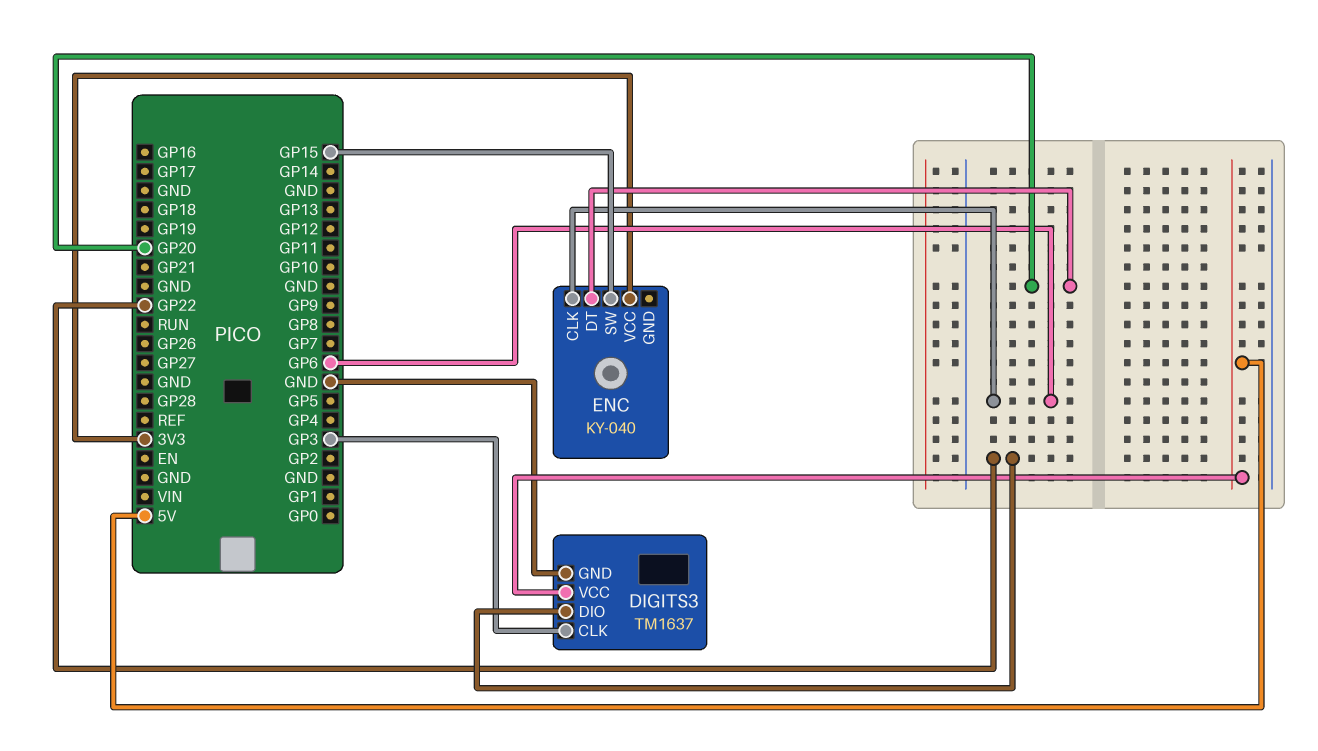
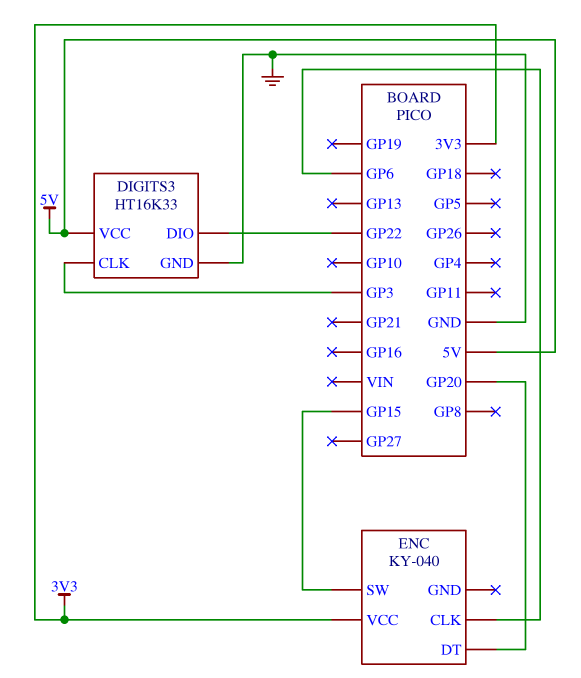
DIGITS3: TM1637 -> HT16K33

